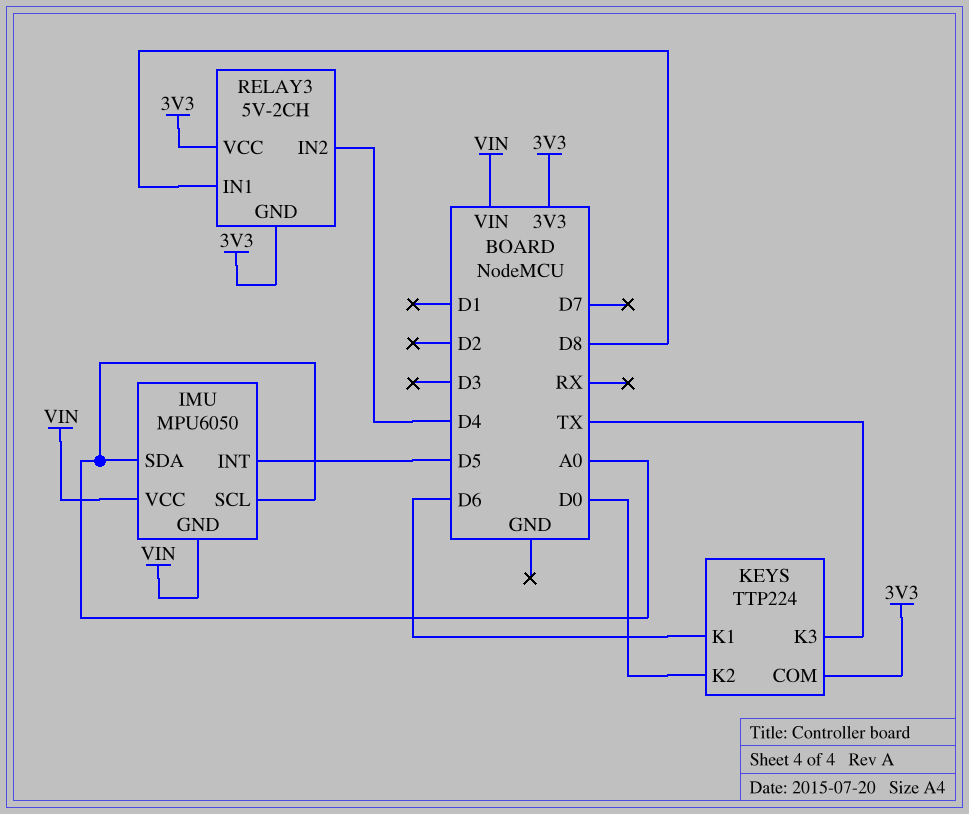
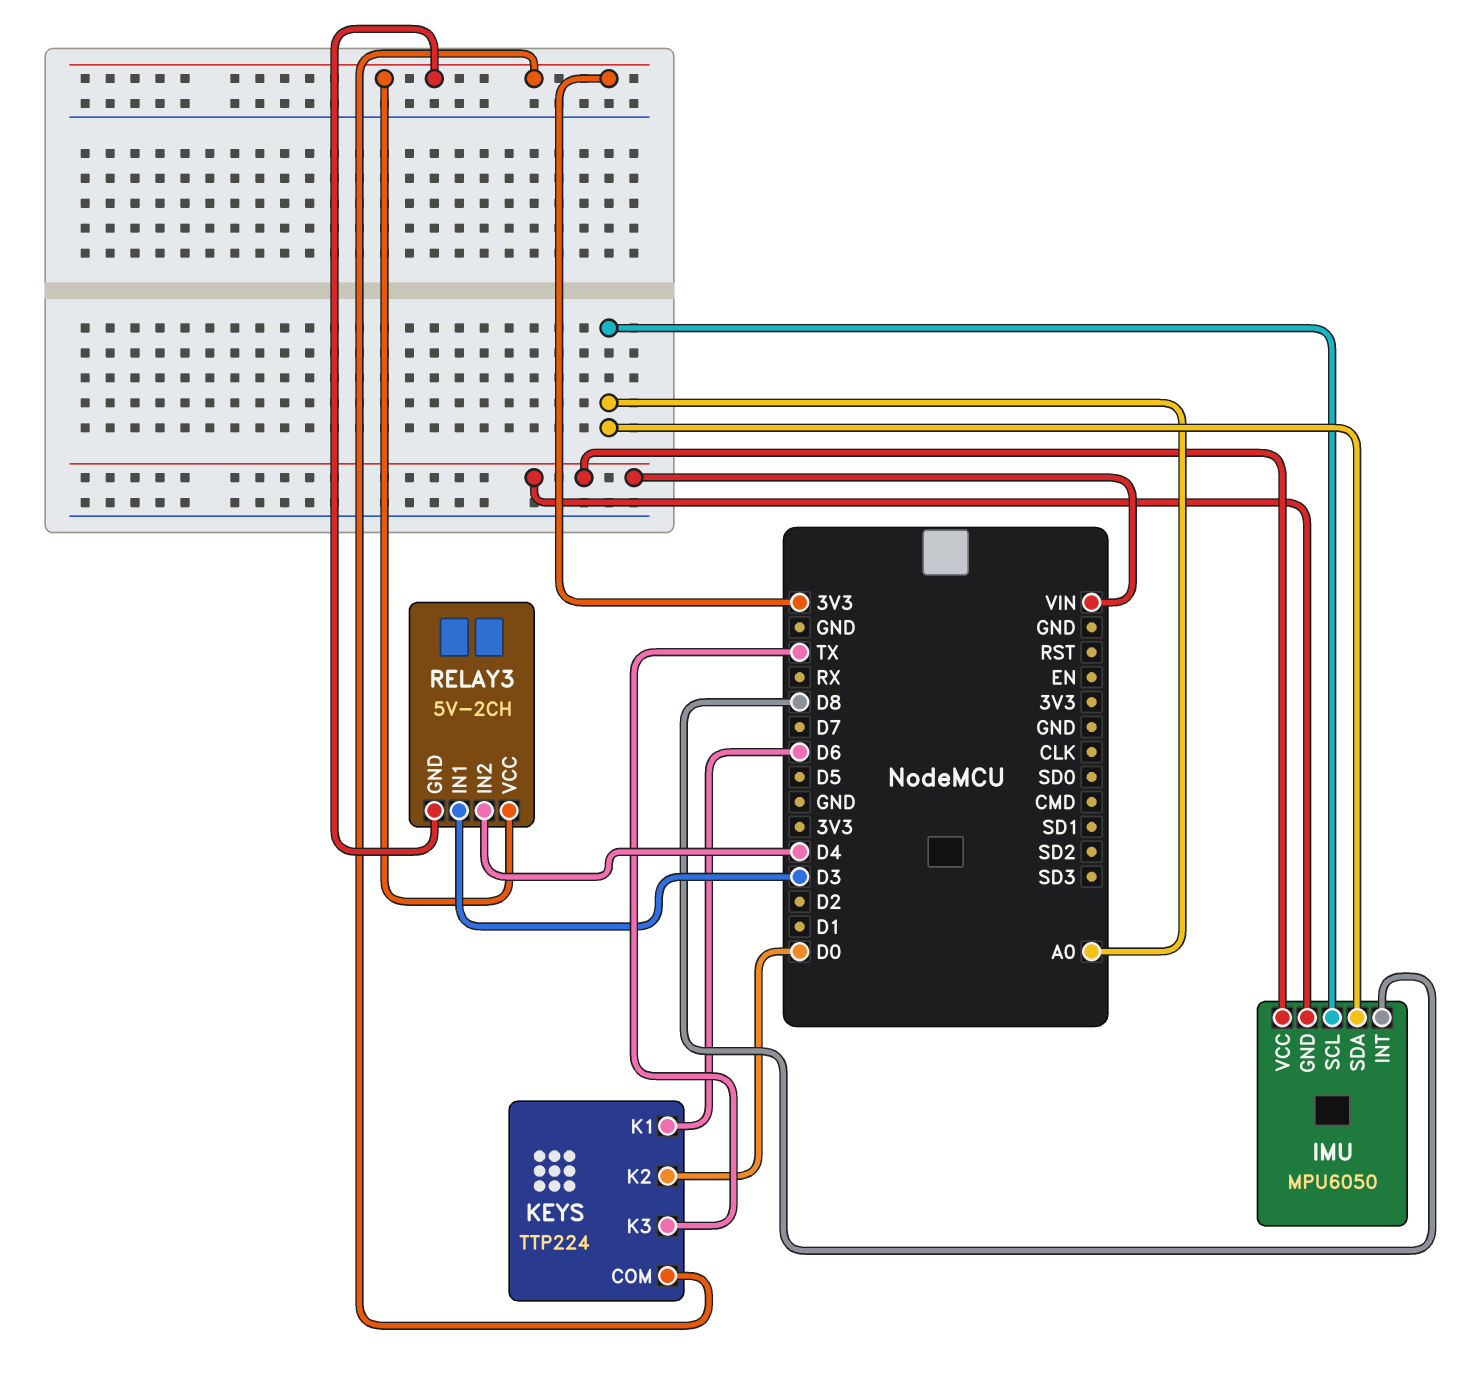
IMU pin INT: D5 -> D8
RELAY3 pin IN1: D8 -> D3

